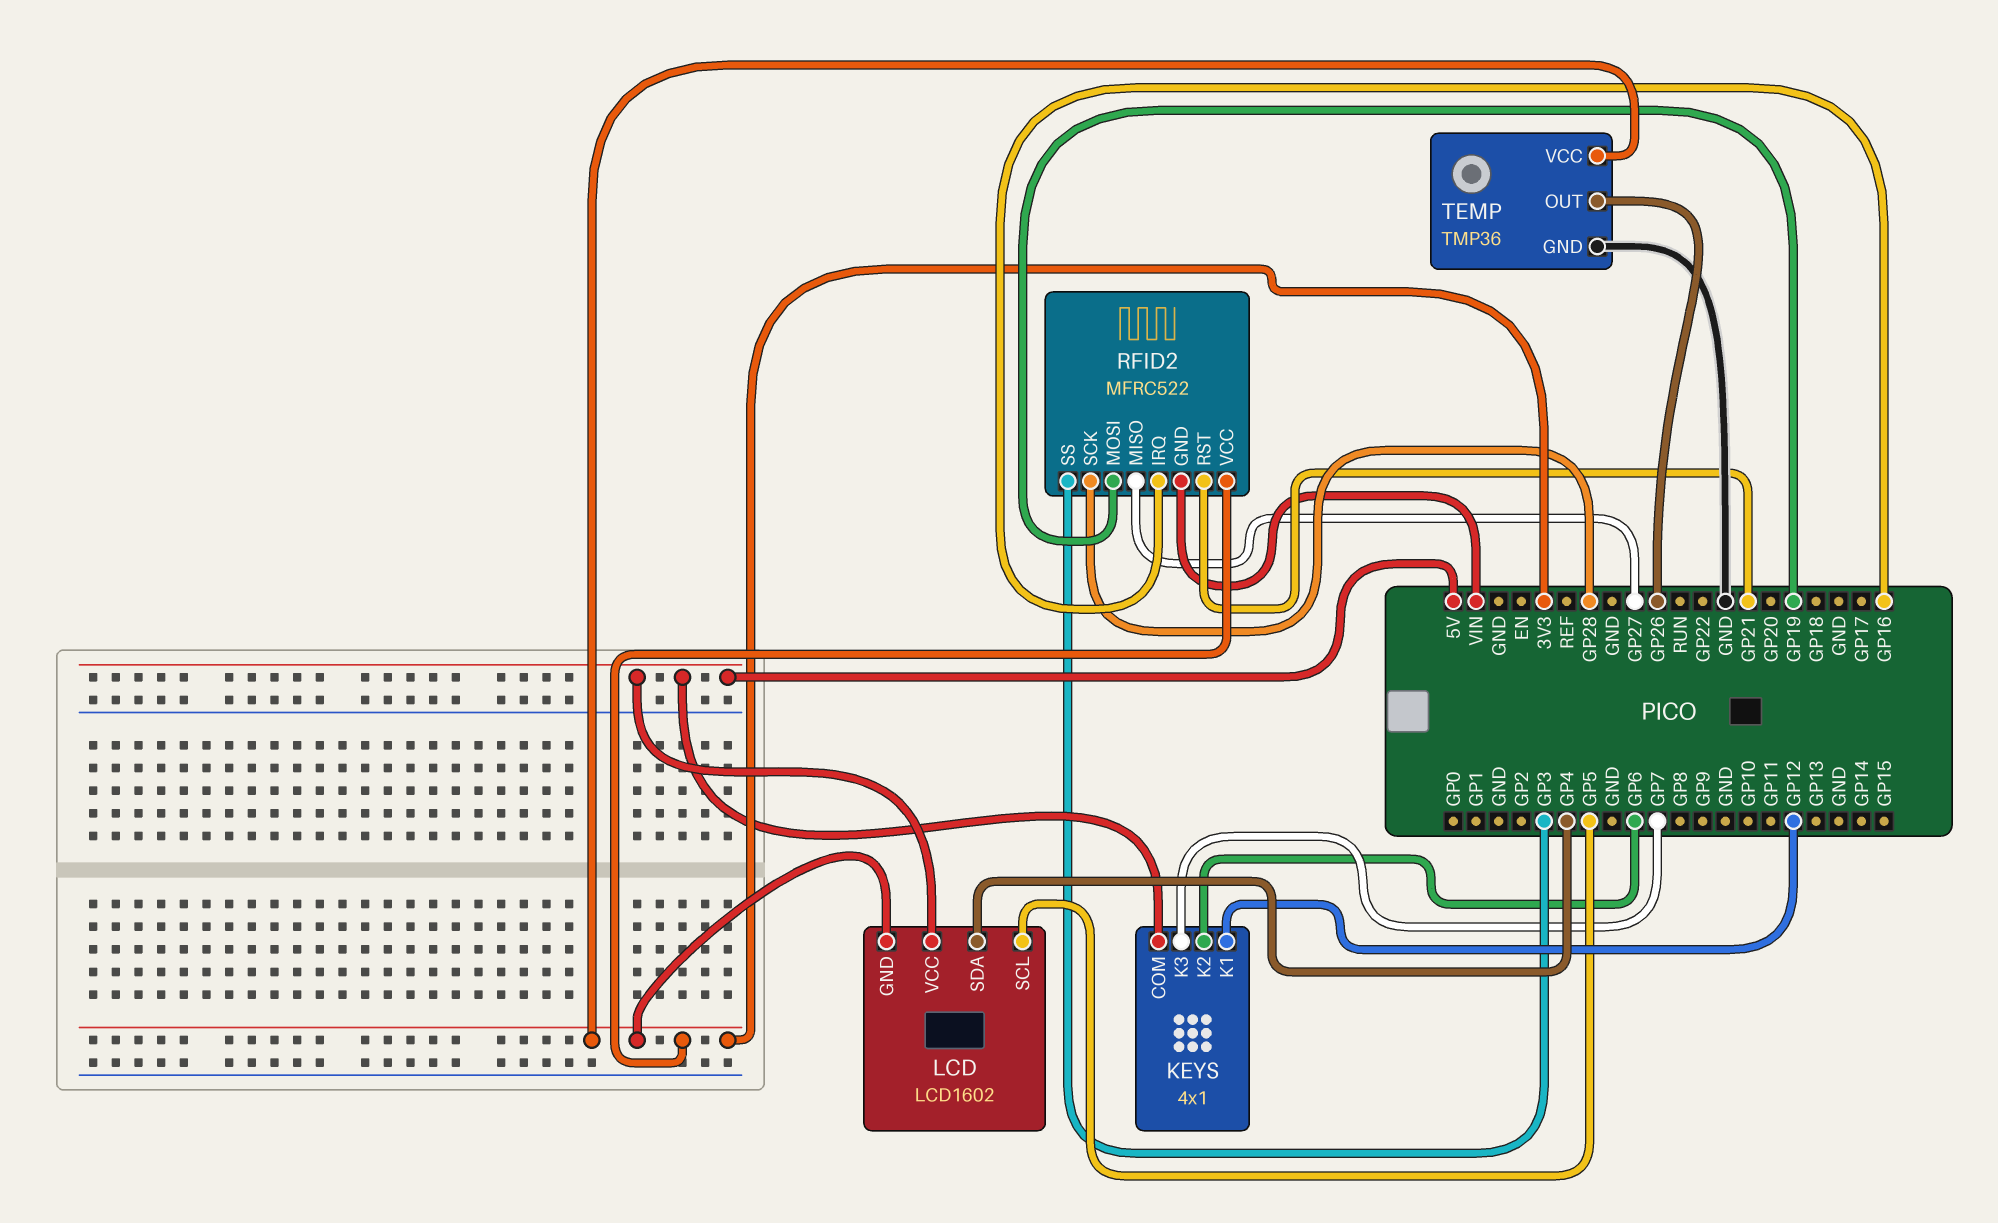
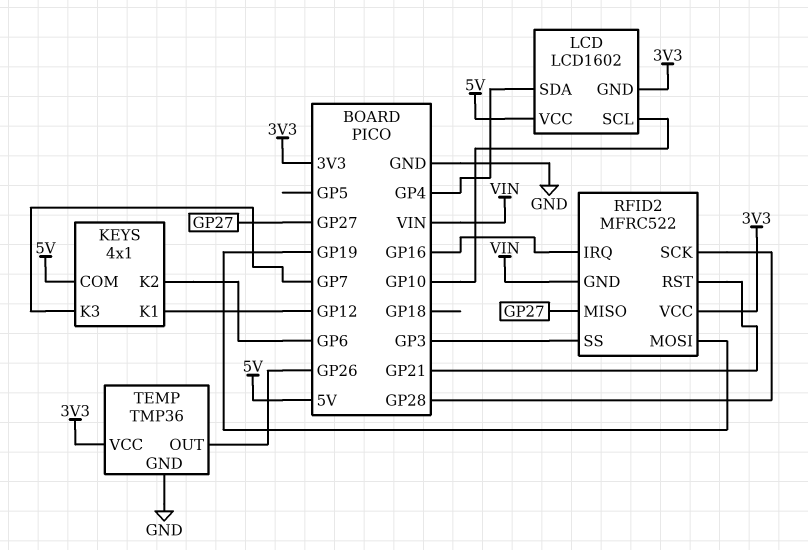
LCD pin SCL: GP5 -> GP10

